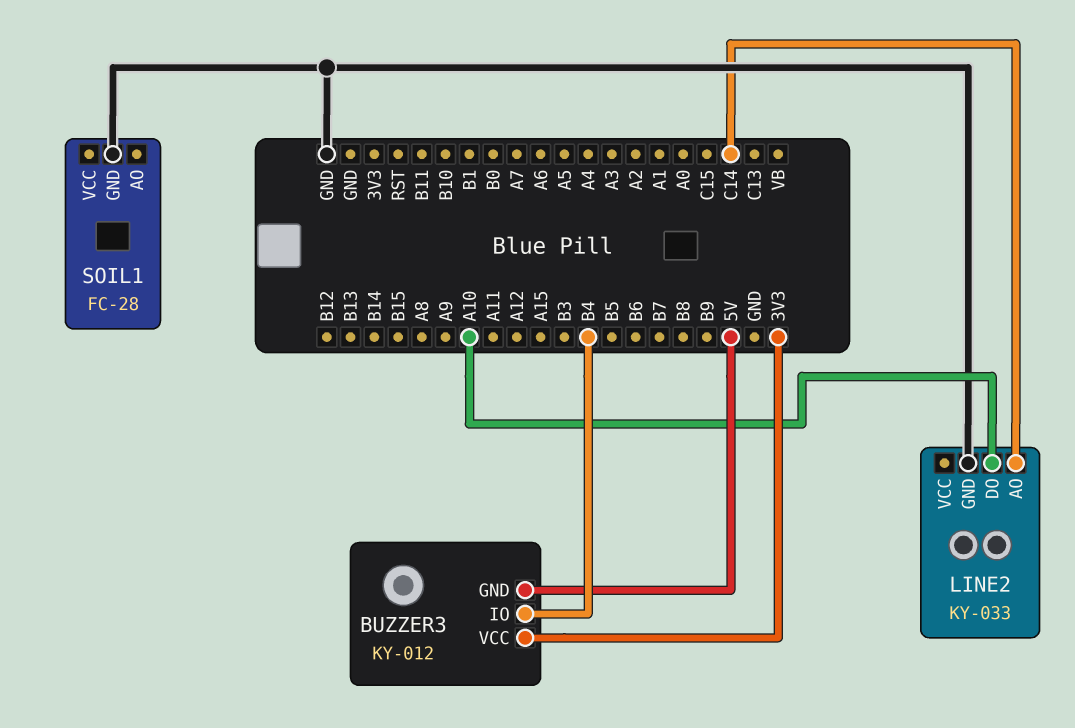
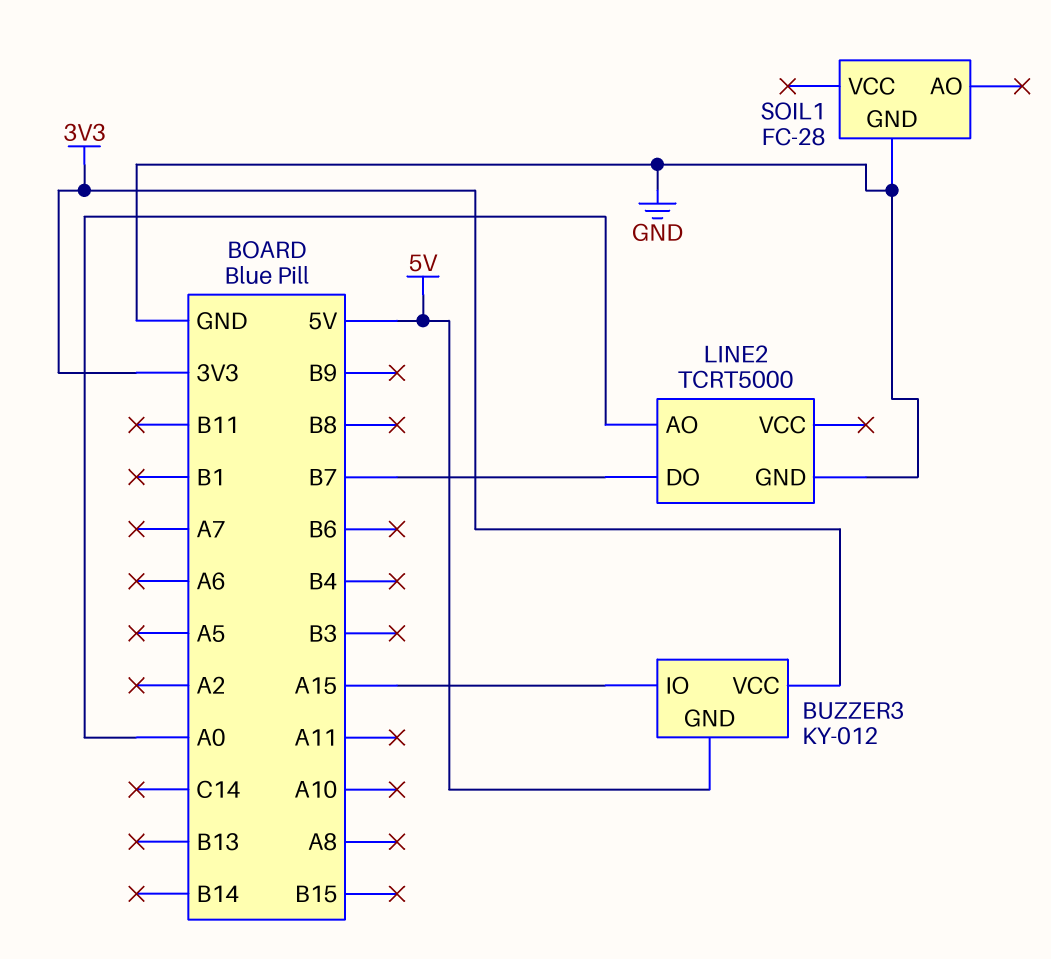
BUZZER3 pin IO: B4 -> A15
LINE2: KY-033 -> TCRT5000
LINE2 pin AO: C14 -> A0
LINE2 pin DO: A10 -> B7

